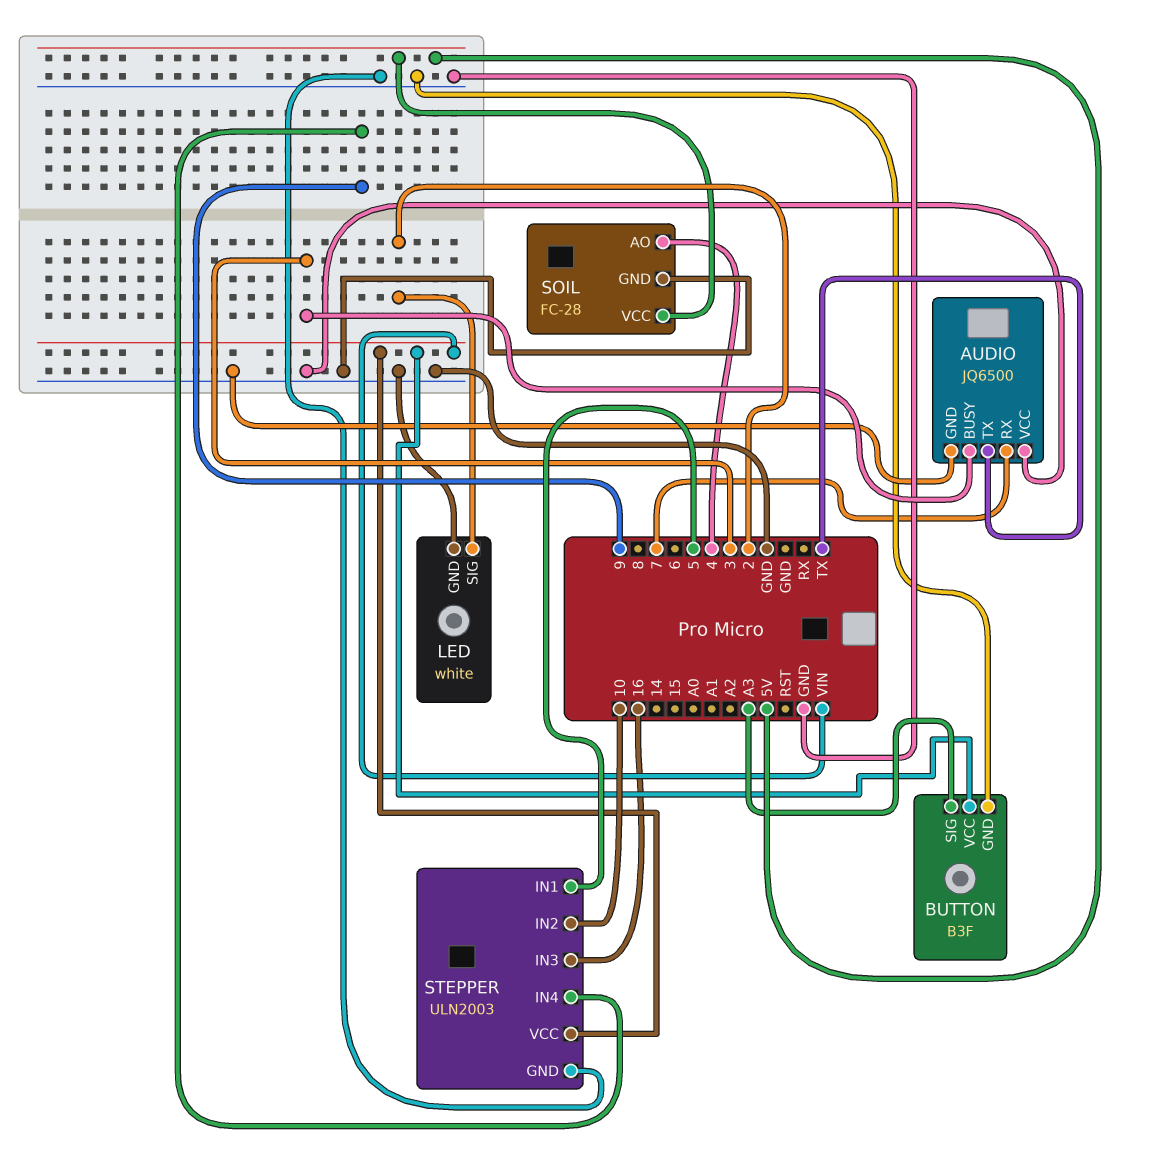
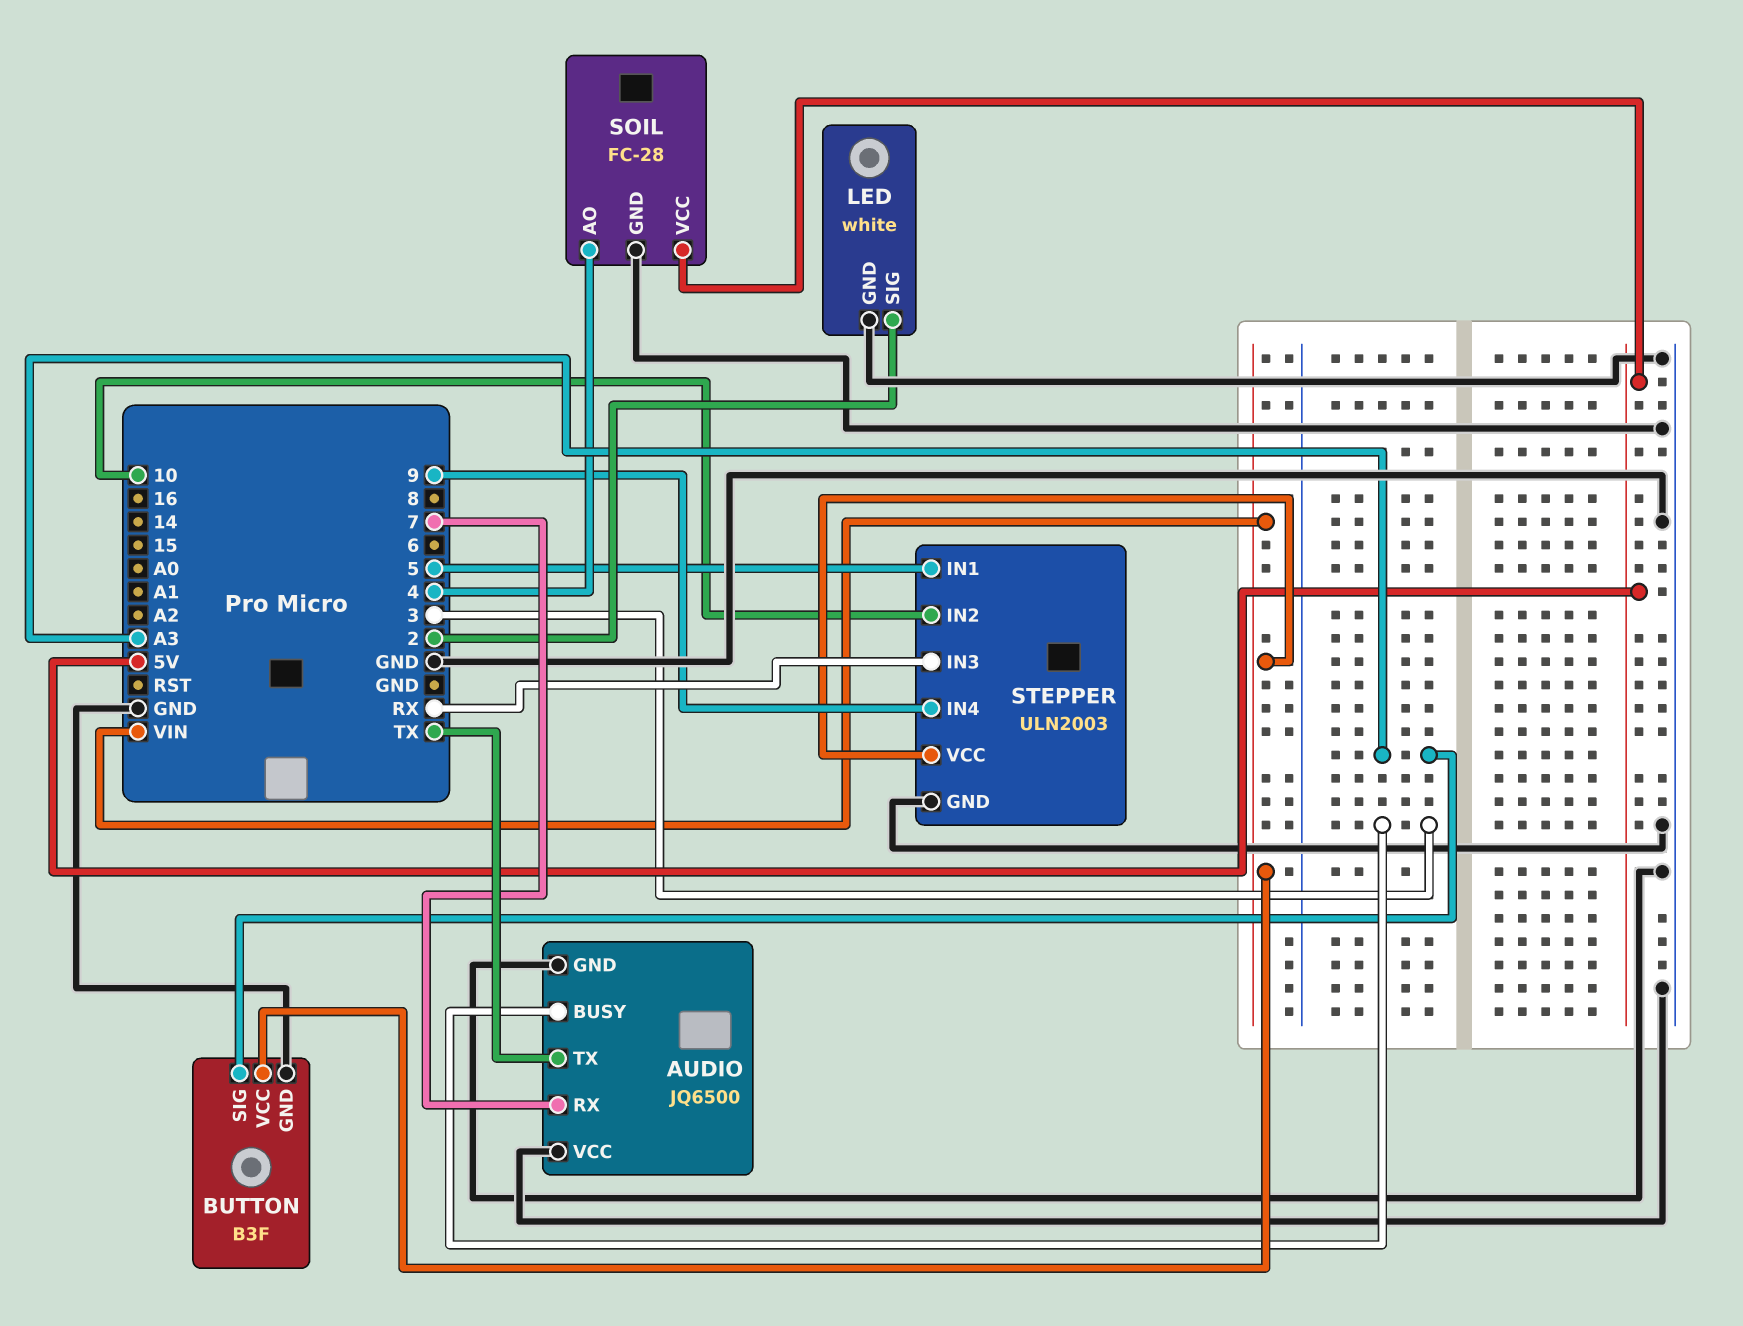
STEPPER pin IN3: 16 -> RX

